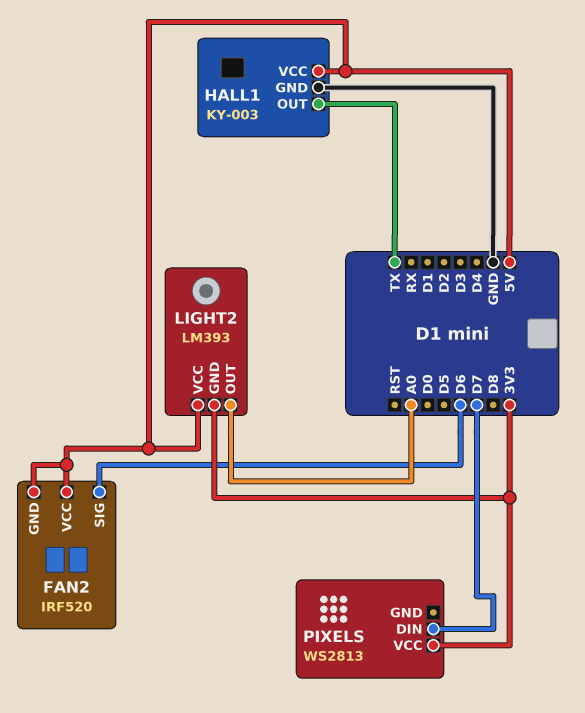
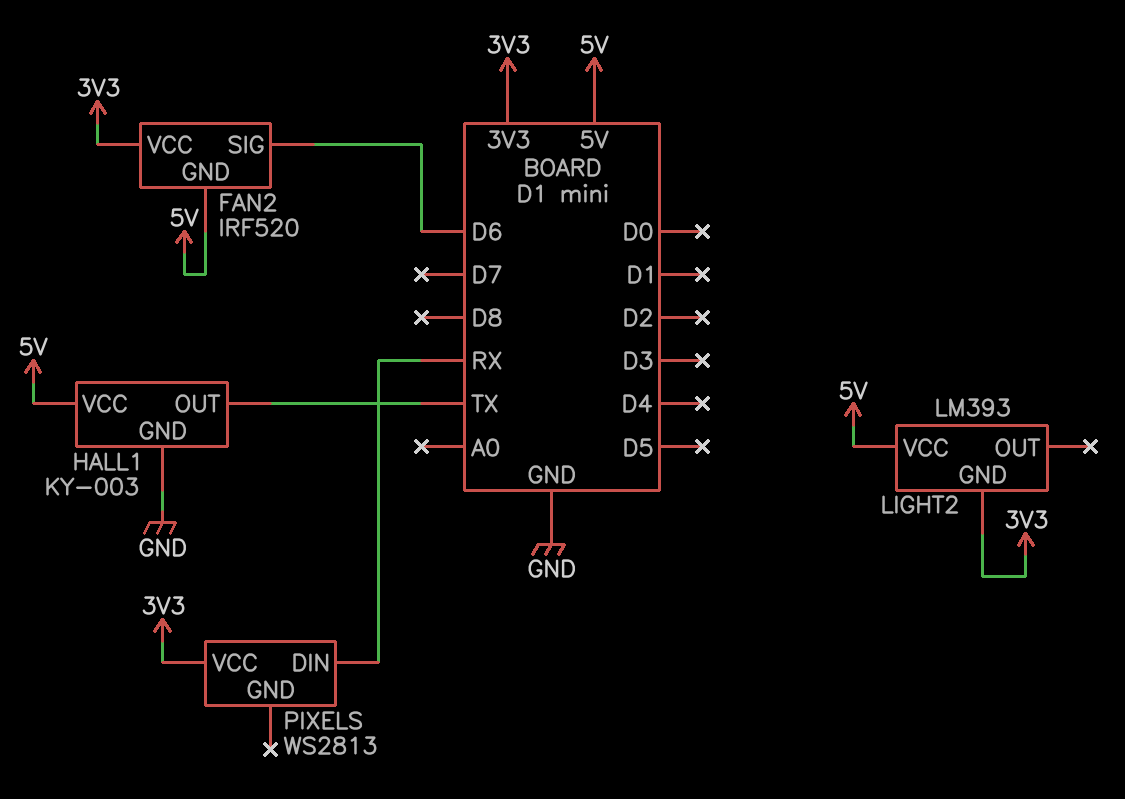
FAN2 pin VCC: 5V -> 3V3
LIGHT2 pin OUT: A0 -> none
PIXELS pin DIN: D7 -> RX

